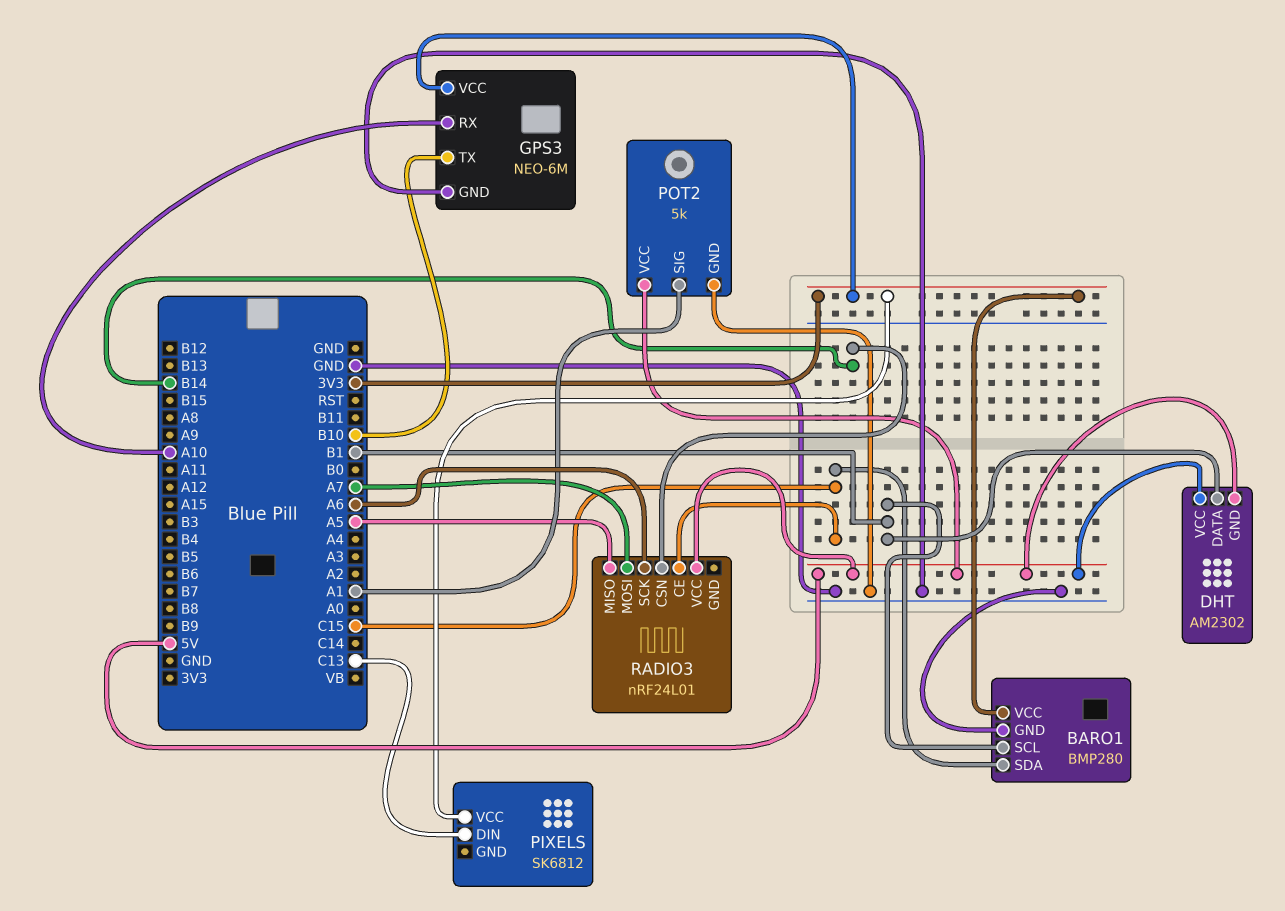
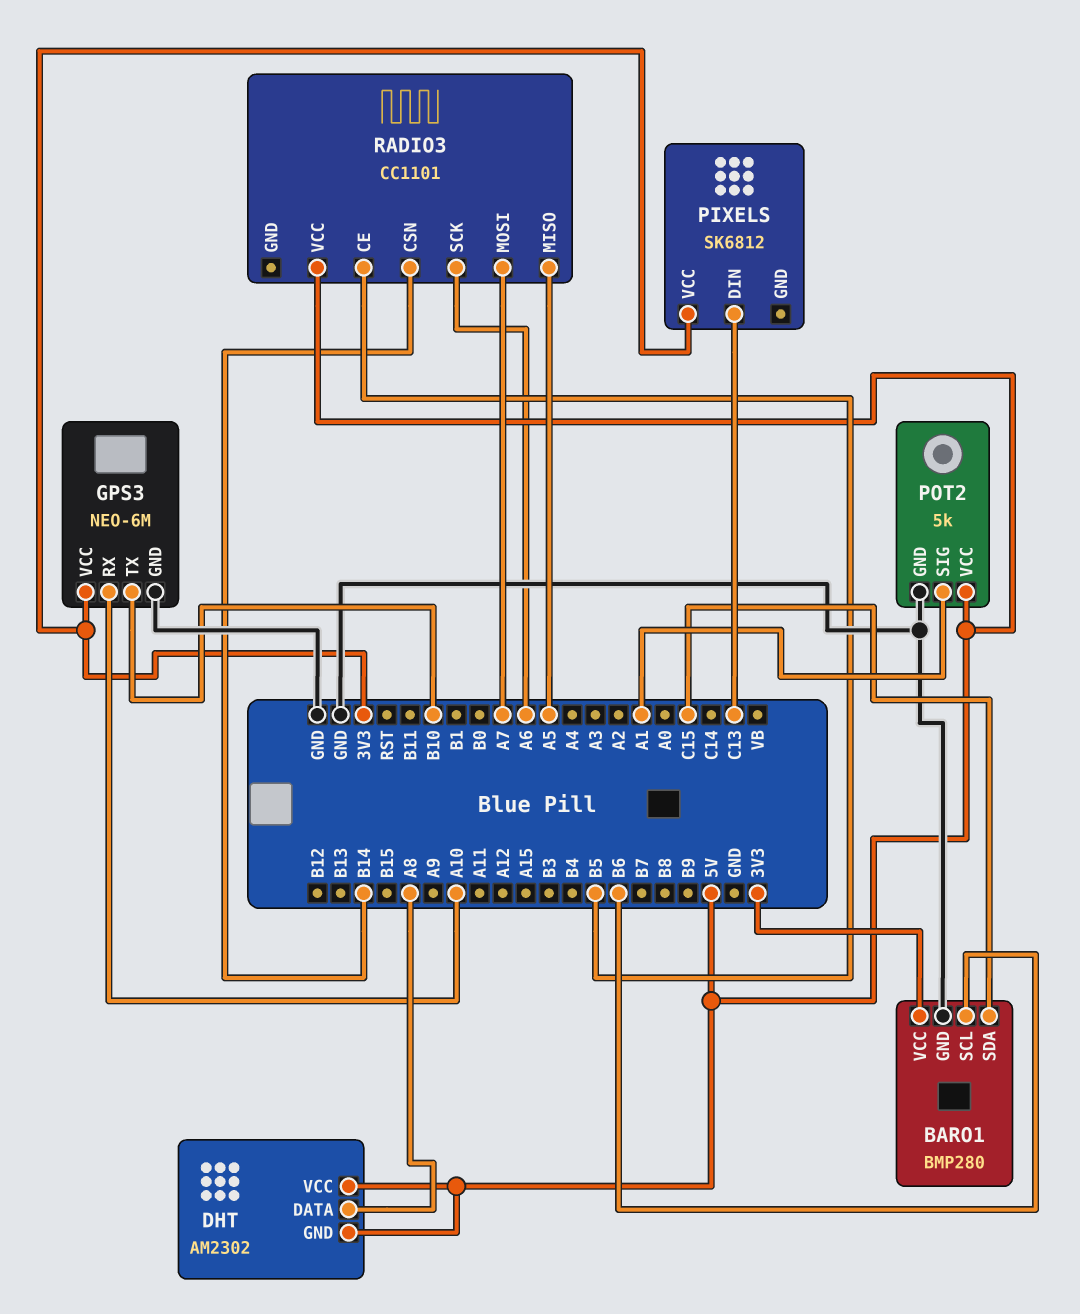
BARO1 pin SCL: B1 -> B6
DHT pin DATA: B1 -> A8
RADIO3: nRF24L01 -> CC1101
RADIO3 pin CE: C15 -> B5

